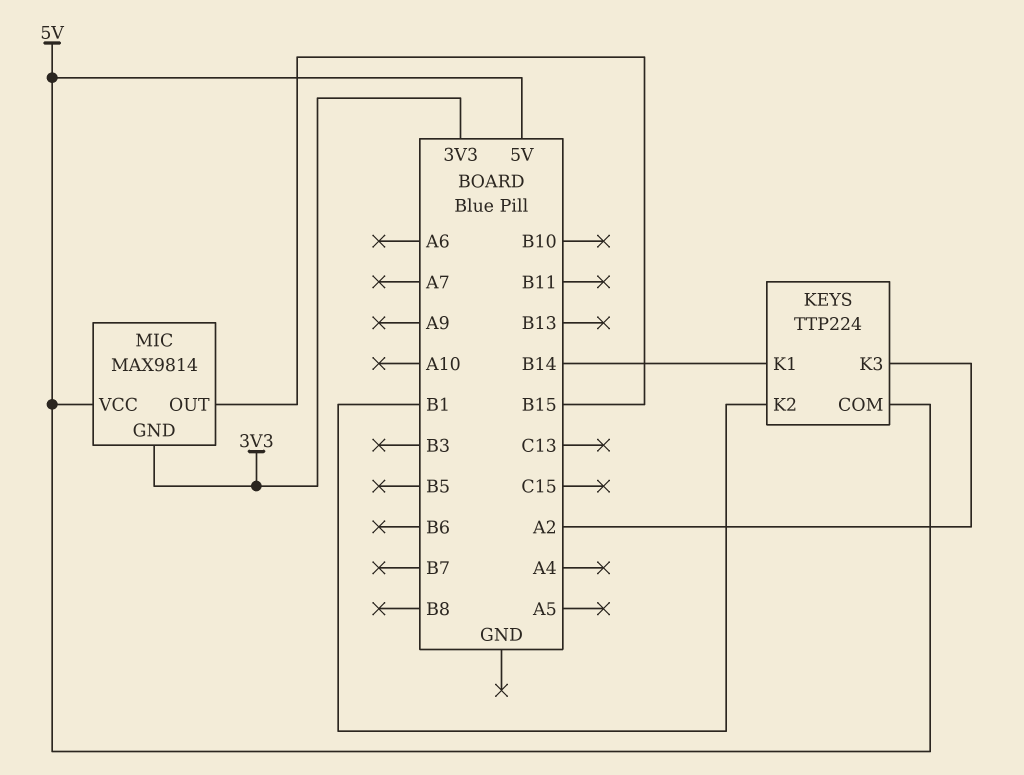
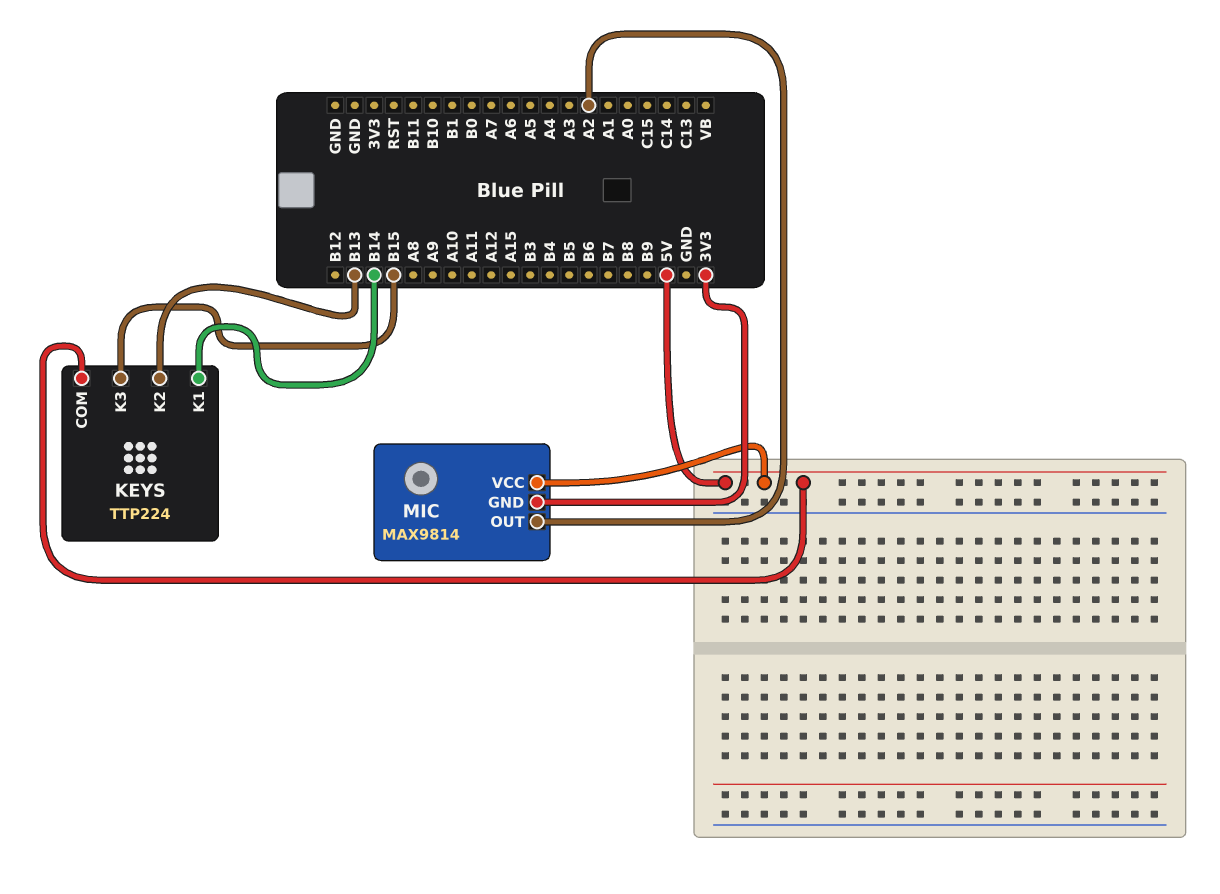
KEYS pin K2: B1 -> B13
KEYS pin K3: A2 -> B15
MIC pin OUT: B15 -> A2

